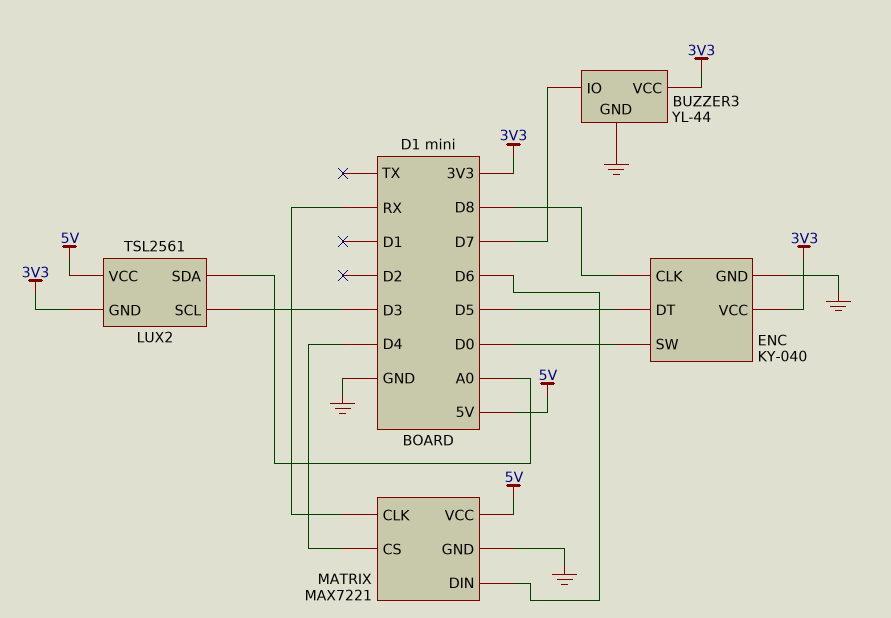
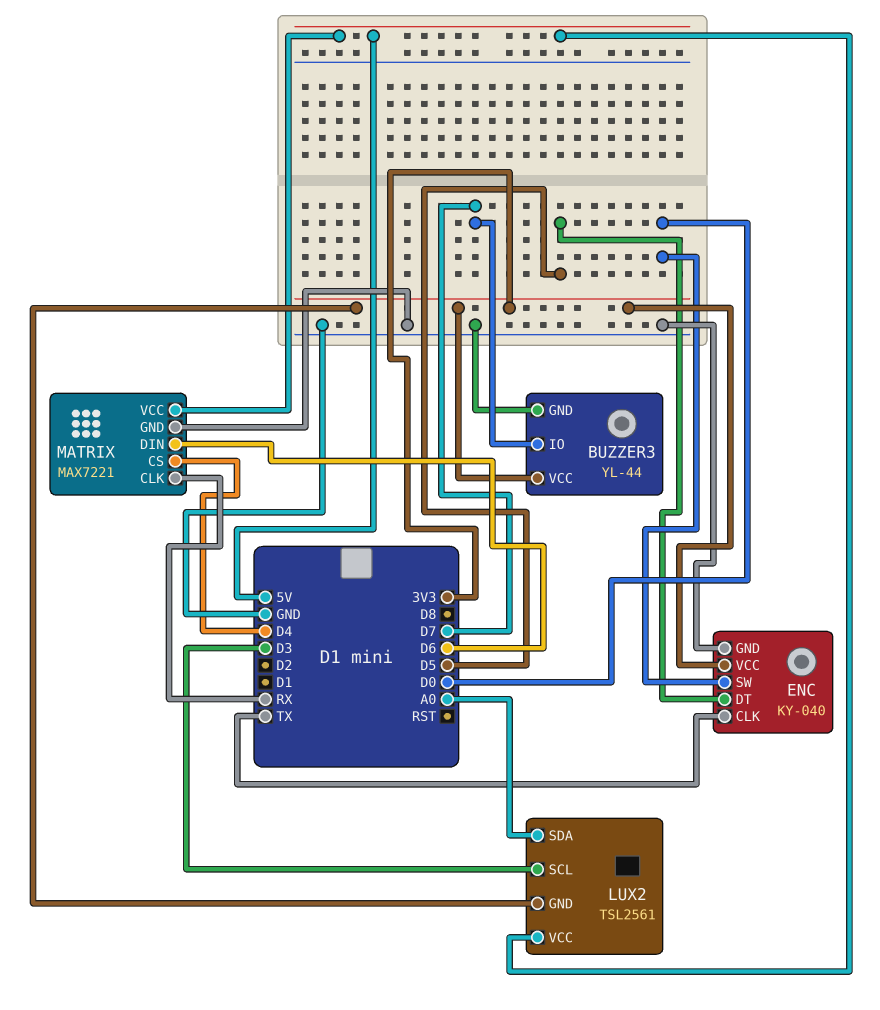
ENC pin CLK: D8 -> TX

